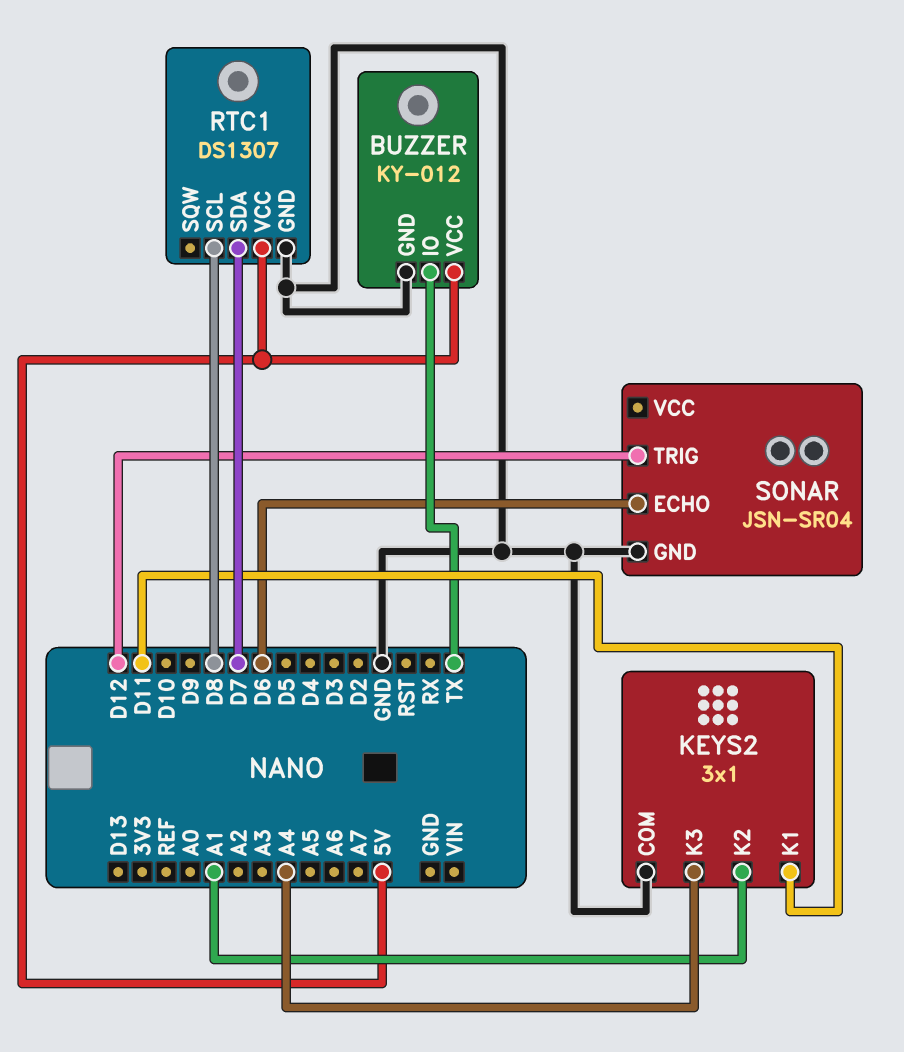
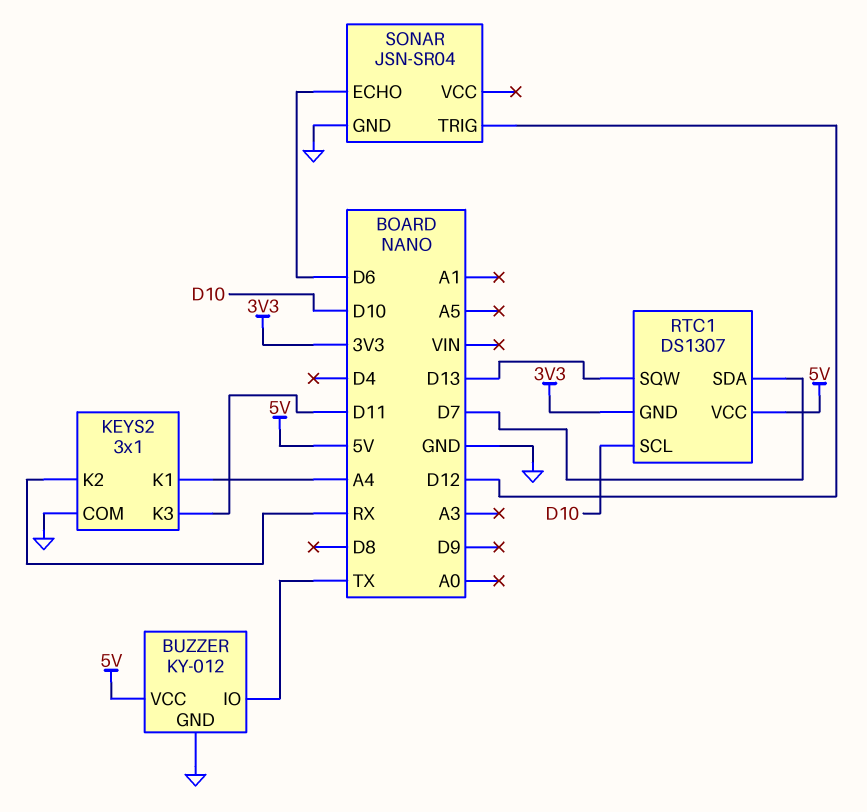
KEYS2 pin K1: D11 -> A4
KEYS2 pin K2: A1 -> RX
KEYS2 pin K3: A4 -> D11
RTC1 pin GND: GND -> 3V3
RTC1 pin SCL: D8 -> D10
RTC1 pin SQW: none -> D13

